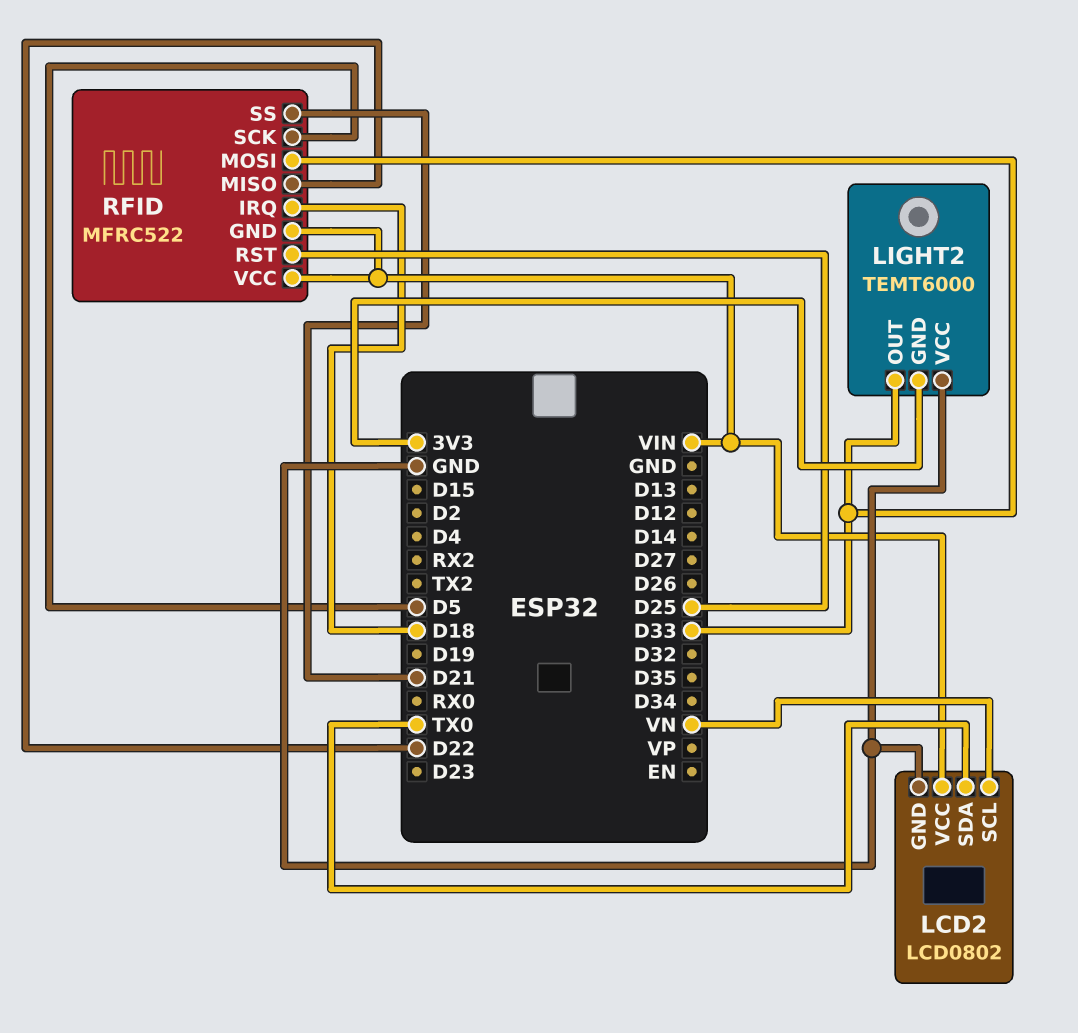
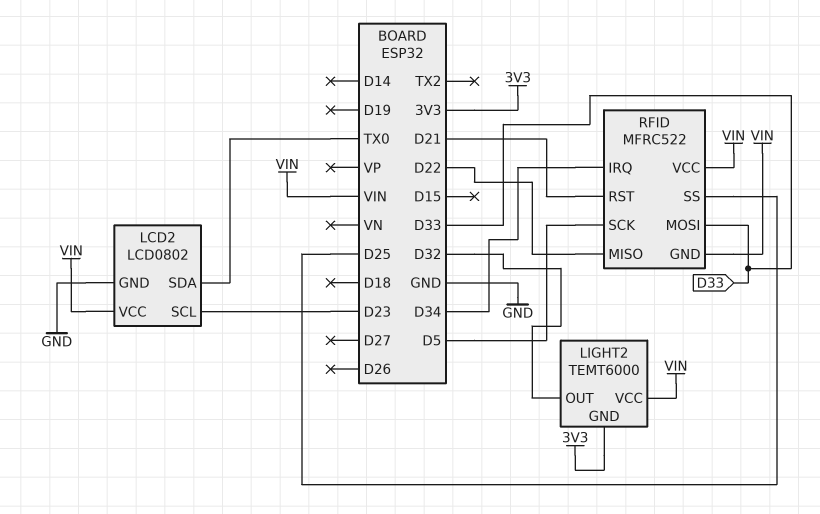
LCD2 pin SCL: VN -> D23
LIGHT2 pin OUT: D33 -> D32
LIGHT2 pin VCC: GND -> VIN
RFID pin IRQ: D18 -> D34
RFID pin RST: D25 -> D21
RFID pin SS: D21 -> D25

